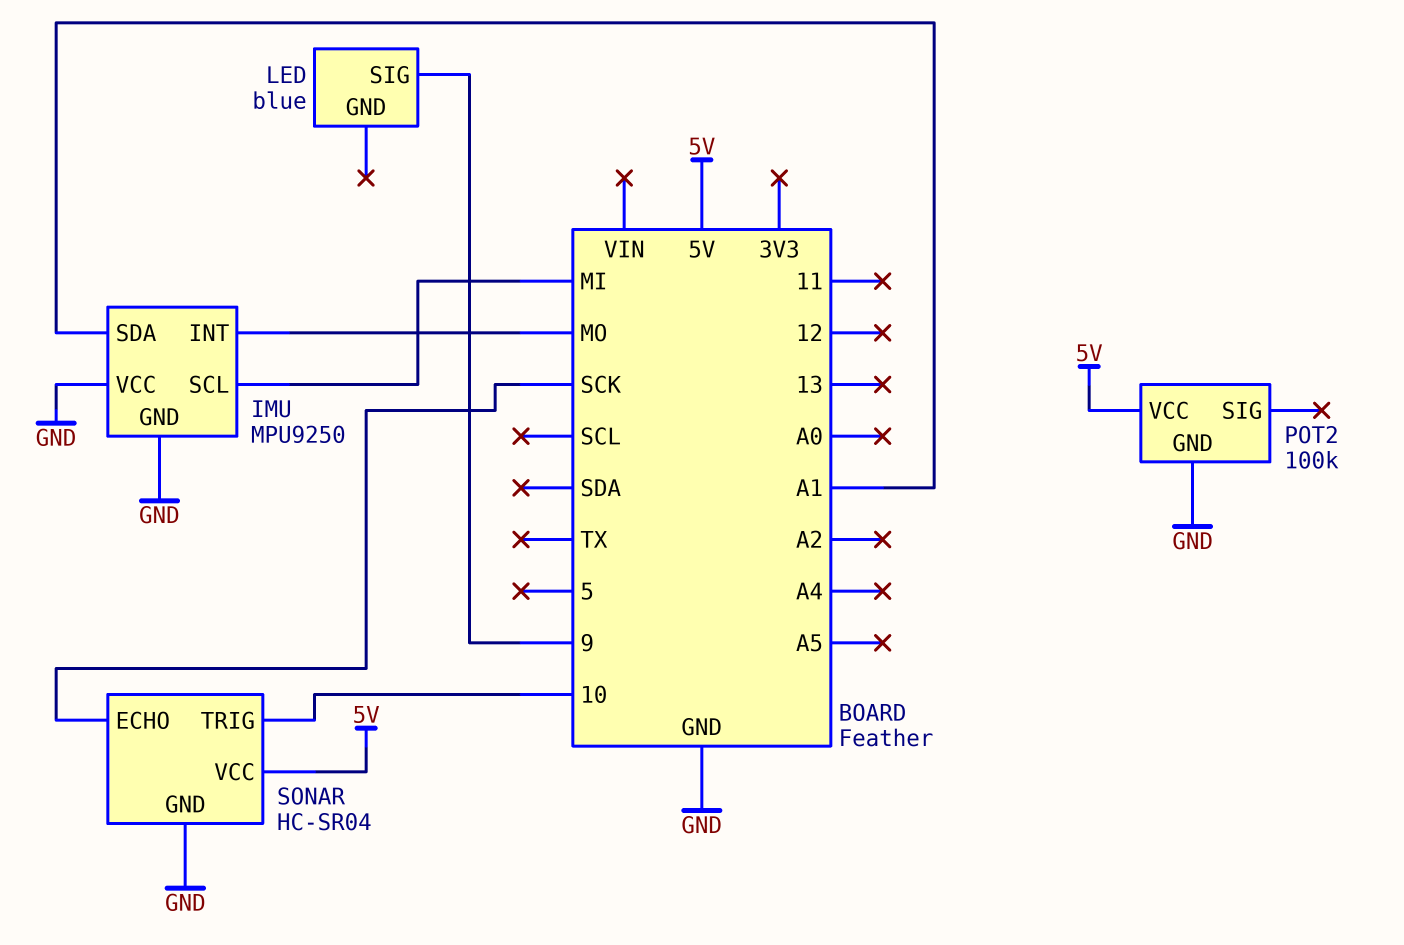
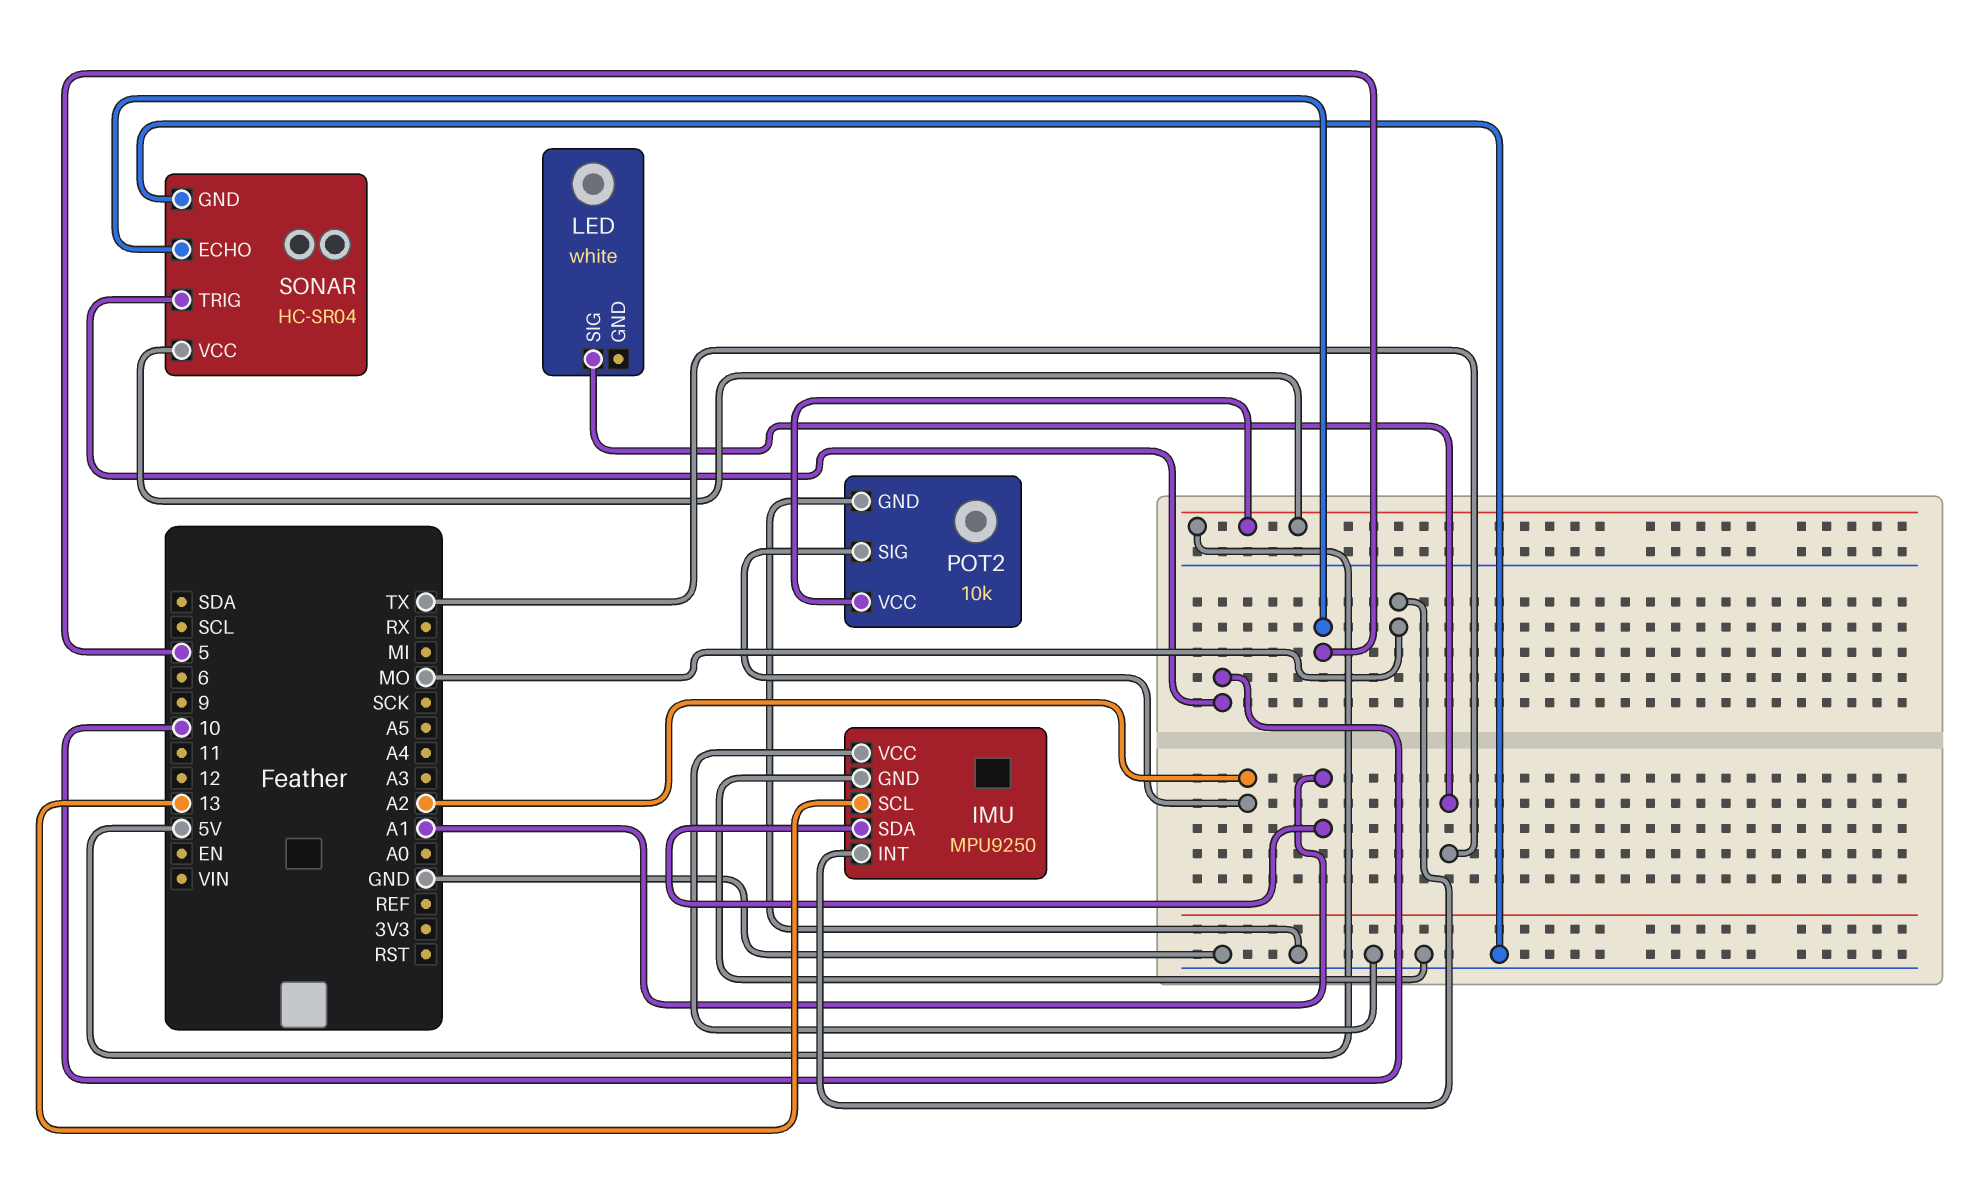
IMU pin SCL: MI -> 13
LED: blue -> white
LED pin SIG: 9 -> TX
POT2: 100k -> 10k
POT2 pin SIG: none -> A2
SONAR pin ECHO: SCK -> 5

